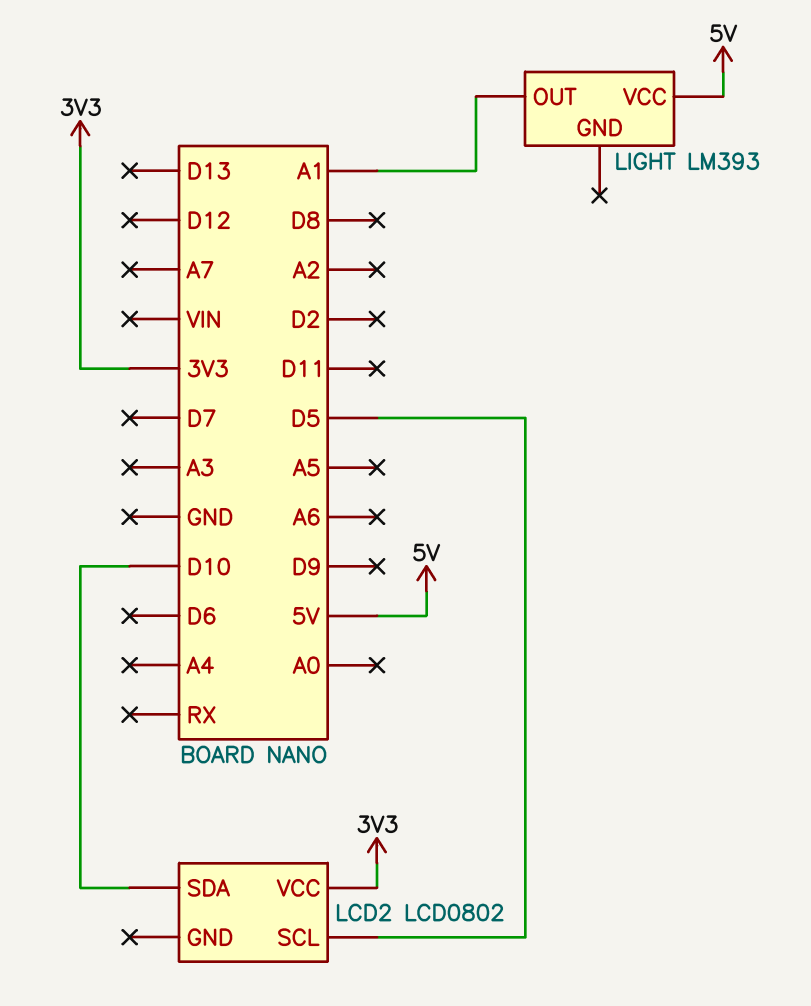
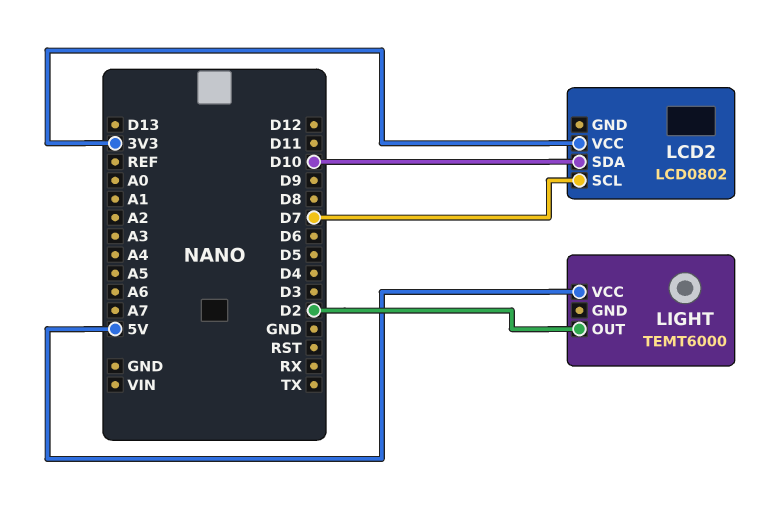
LCD2 pin SCL: D5 -> D7
LIGHT: LM393 -> TEMT6000
LIGHT pin OUT: A1 -> D2

